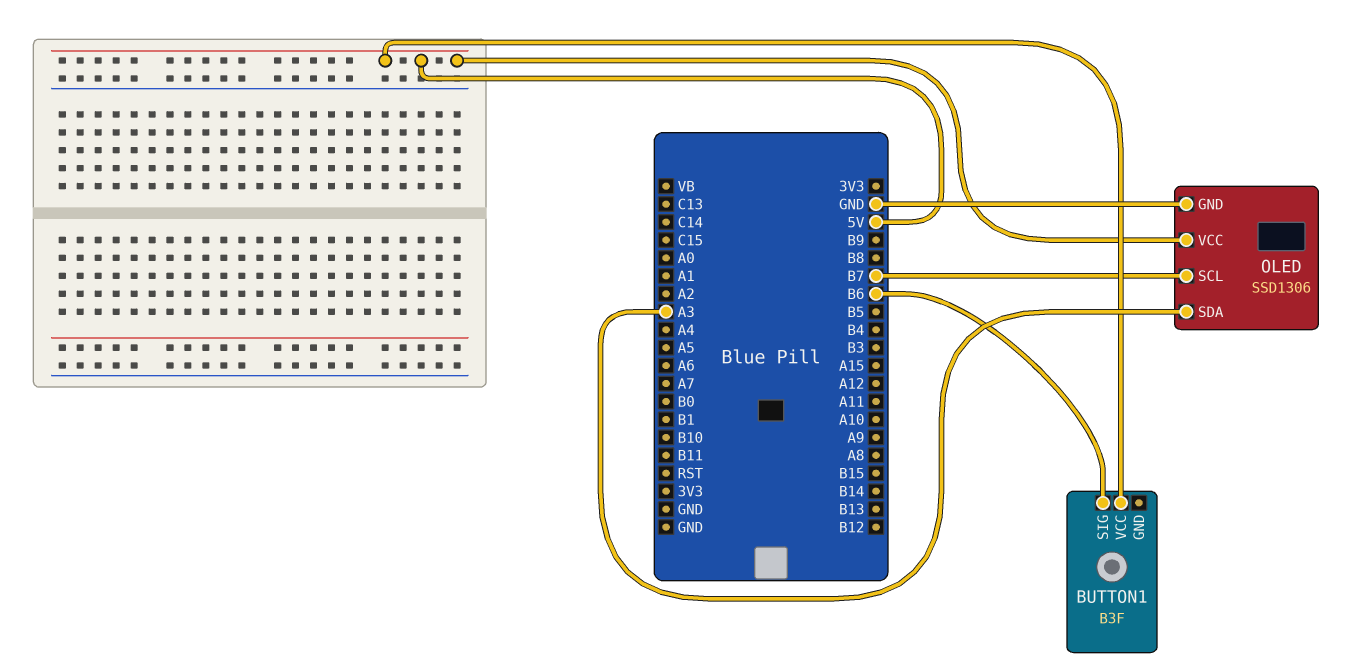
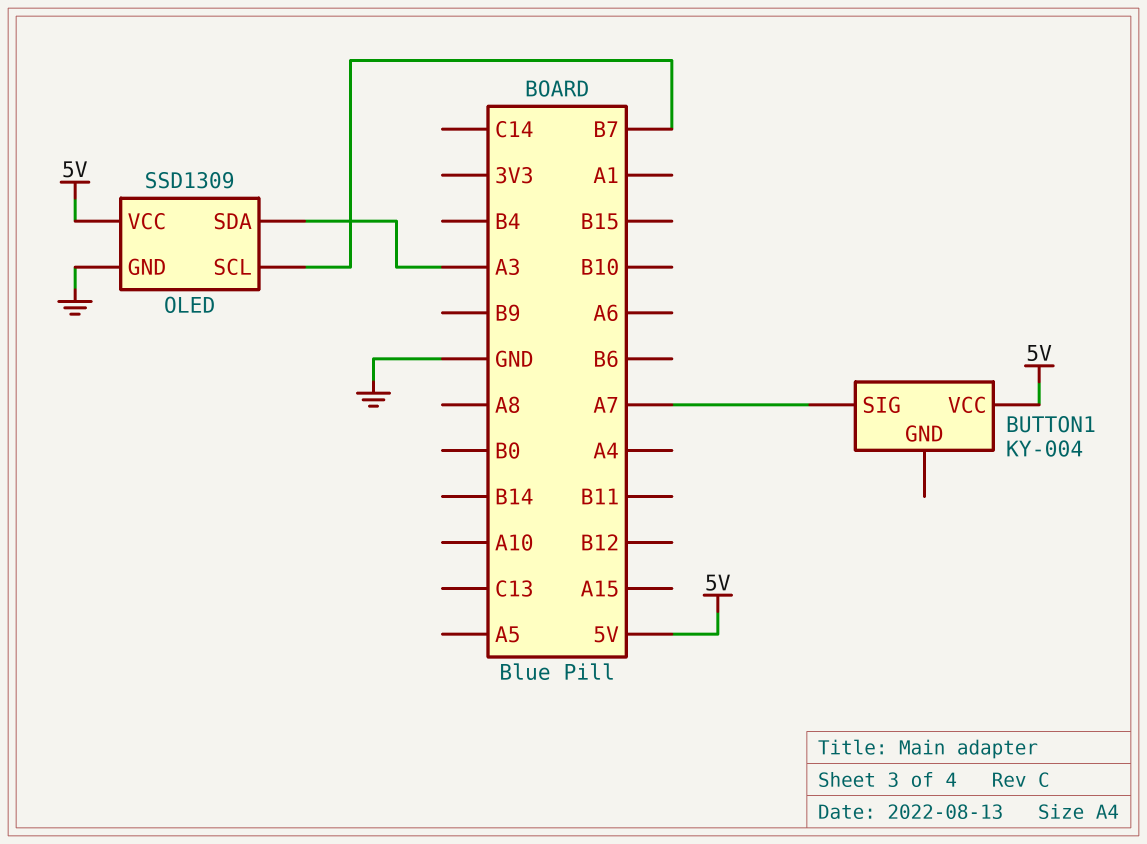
BUTTON1: B3F -> KY-004
BUTTON1 pin SIG: B6 -> A7
OLED: SSD1306 -> SSD1309

